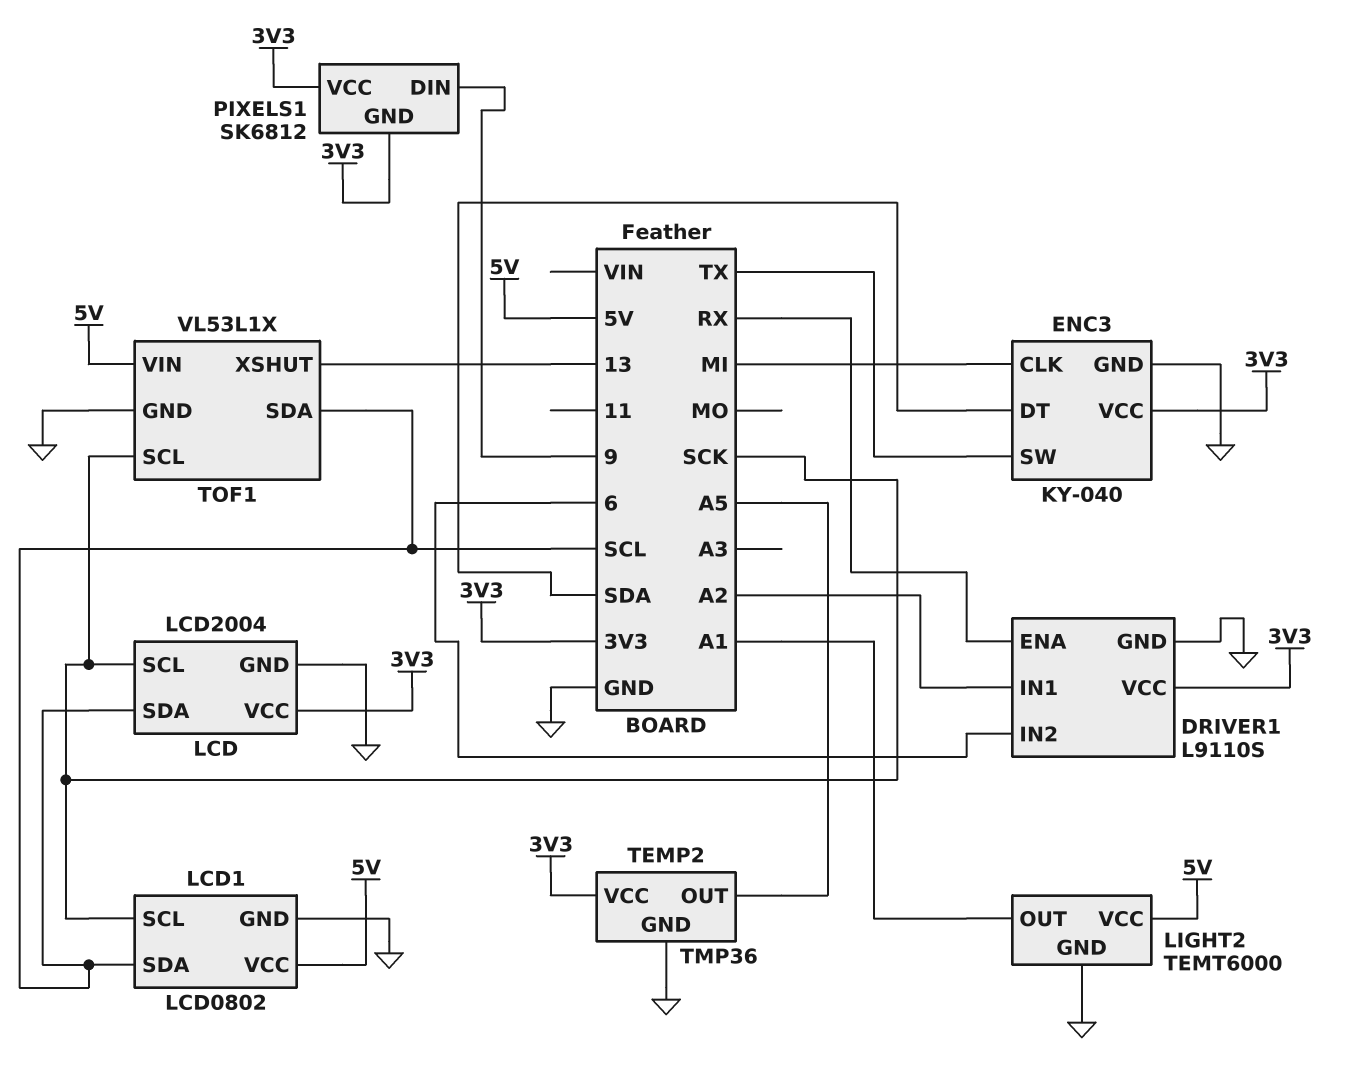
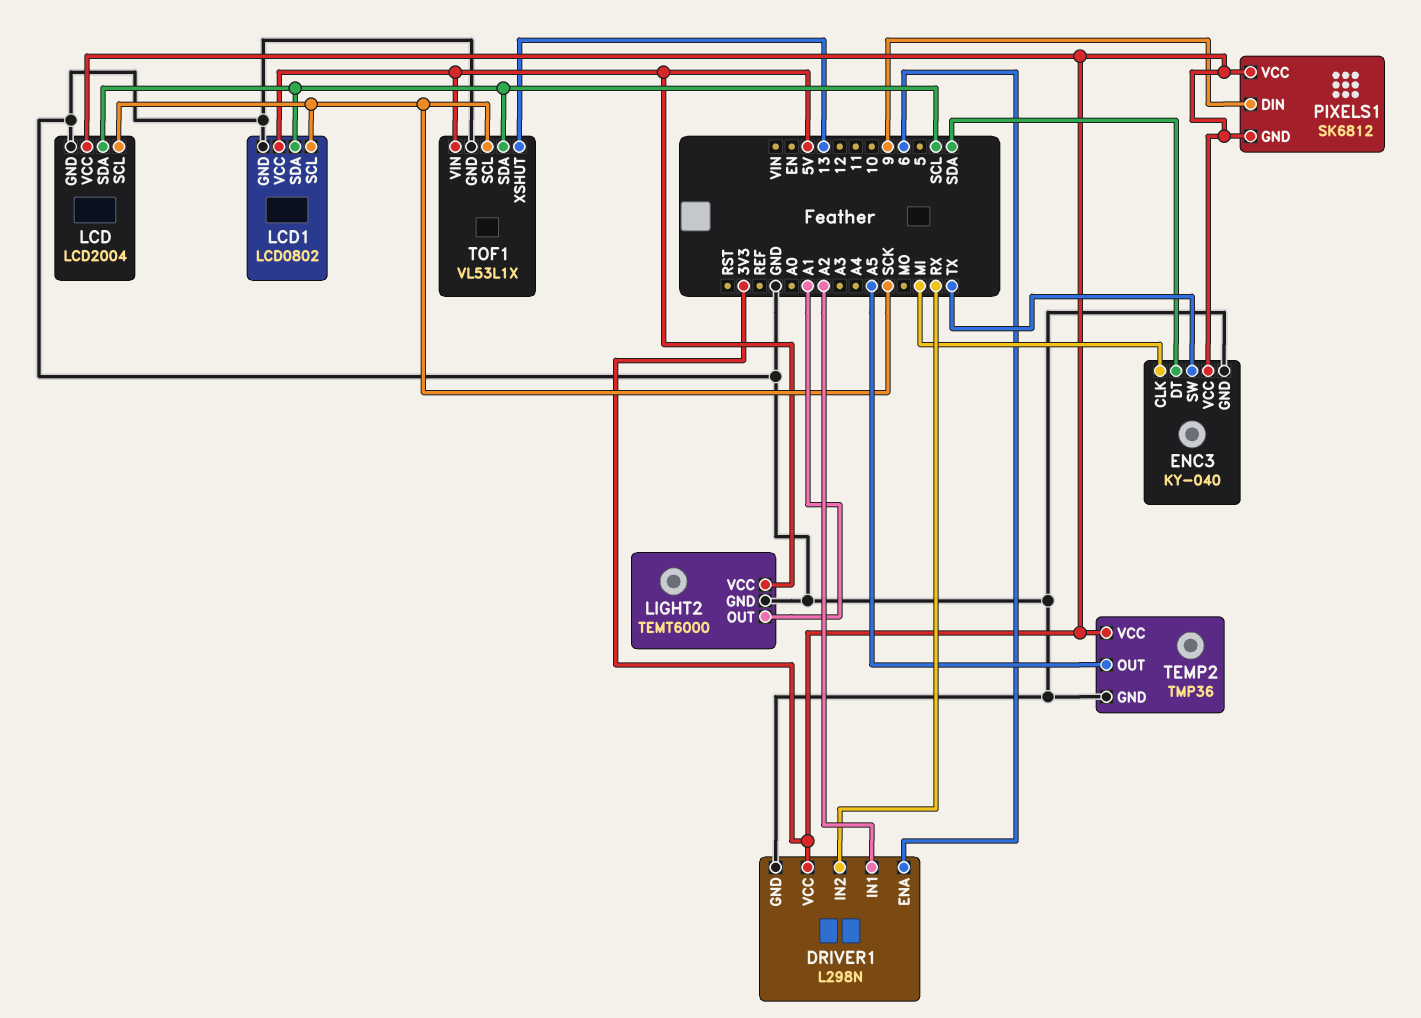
DRIVER1: L9110S -> L298N
DRIVER1 pin ENA: RX -> 6
DRIVER1 pin IN2: 6 -> RX

